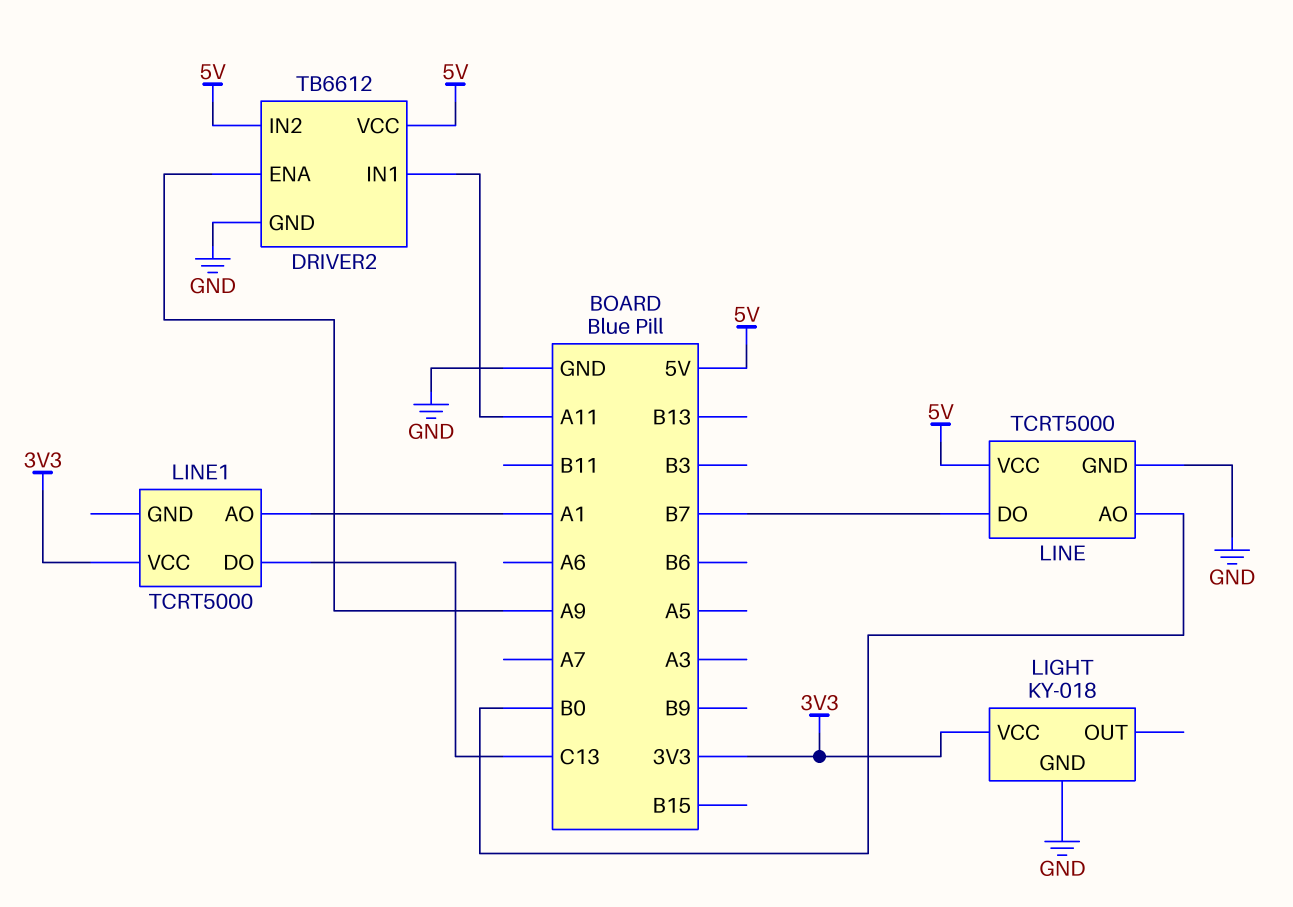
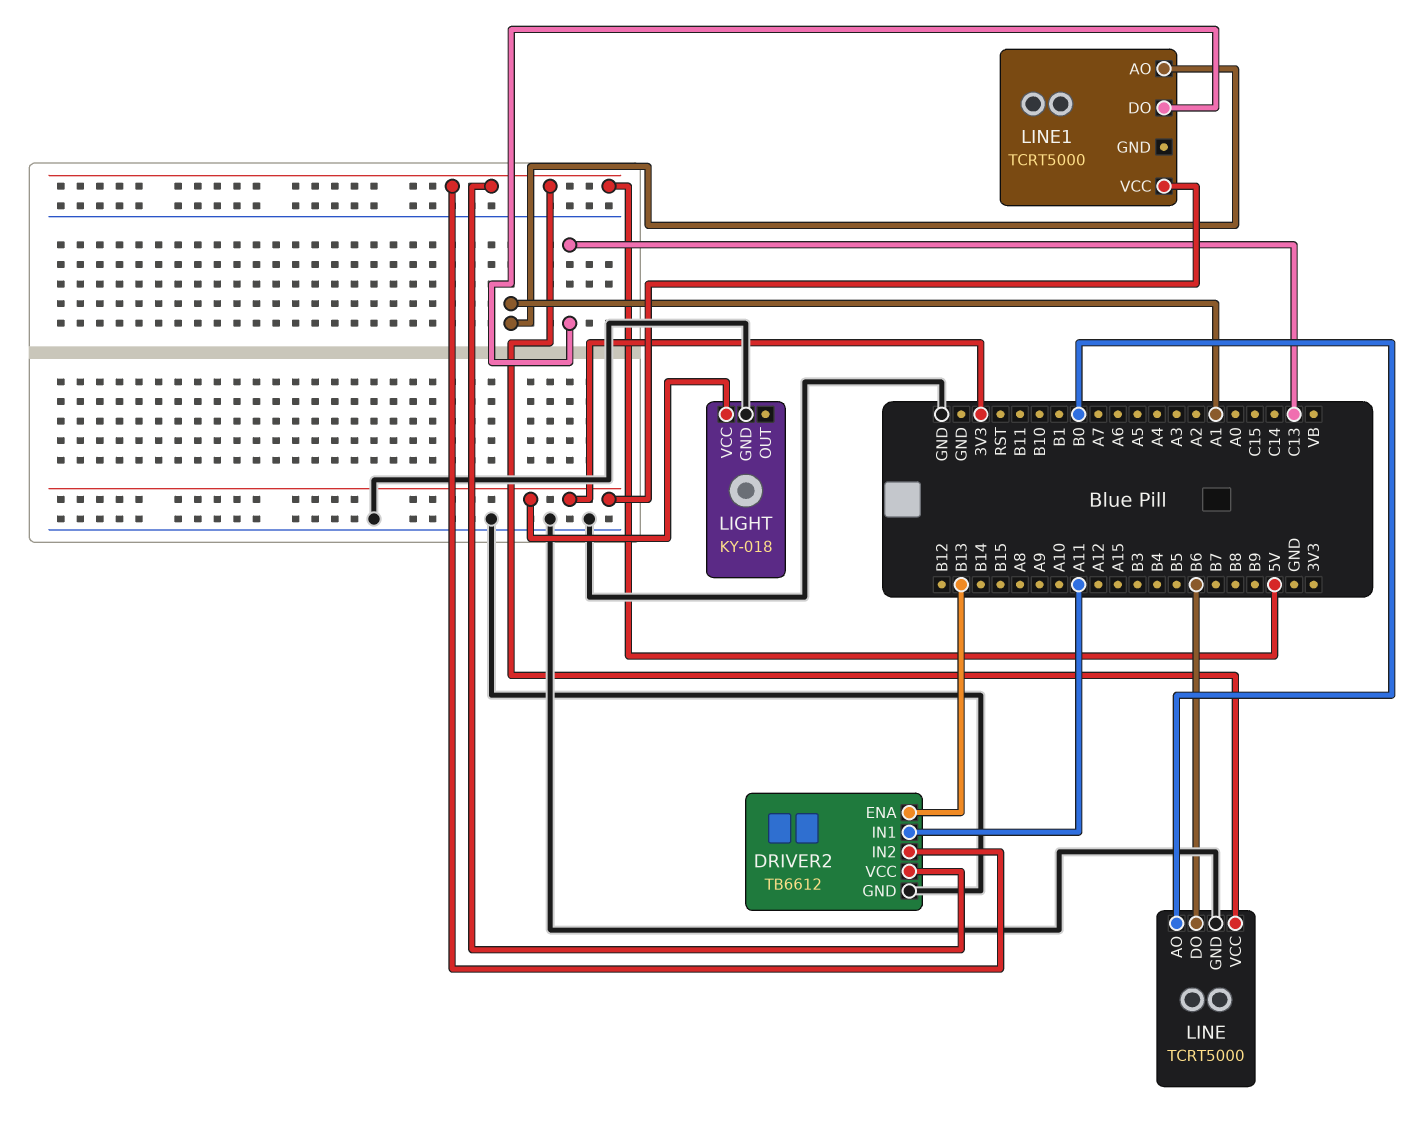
DRIVER2 pin ENA: A9 -> B13
LINE pin DO: B7 -> B6

